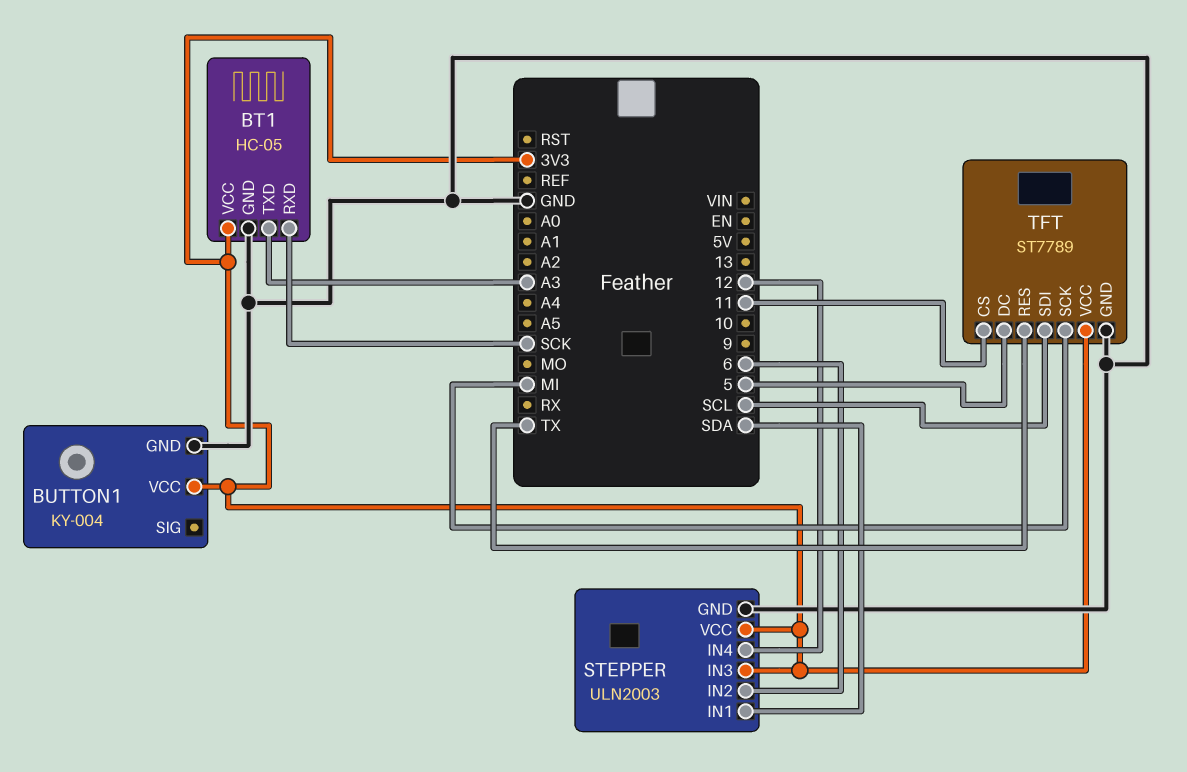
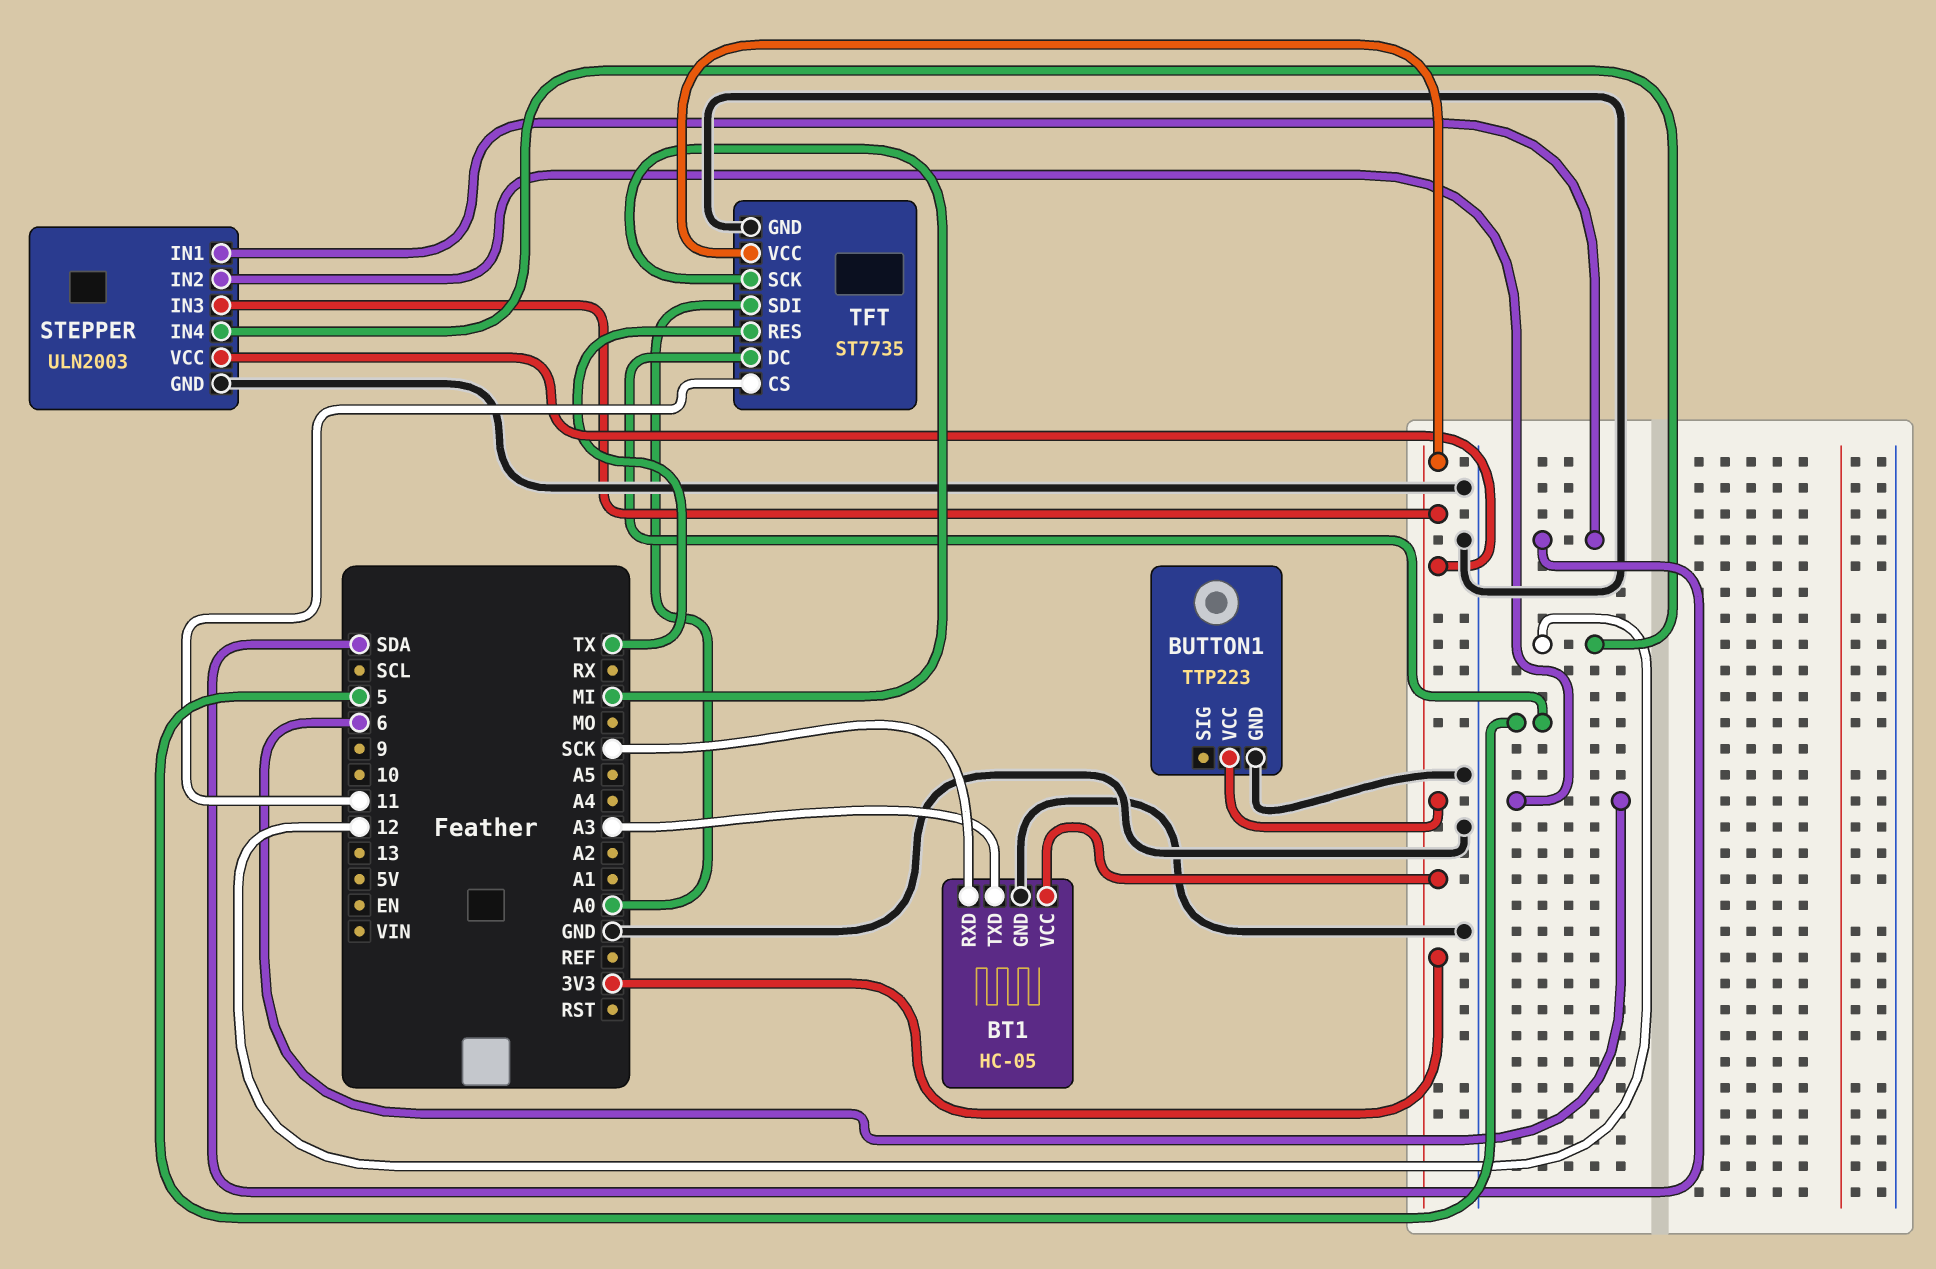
BUTTON1: KY-004 -> TTP223
TFT: ST7789 -> ST7735
TFT pin SDI: SCL -> A0

